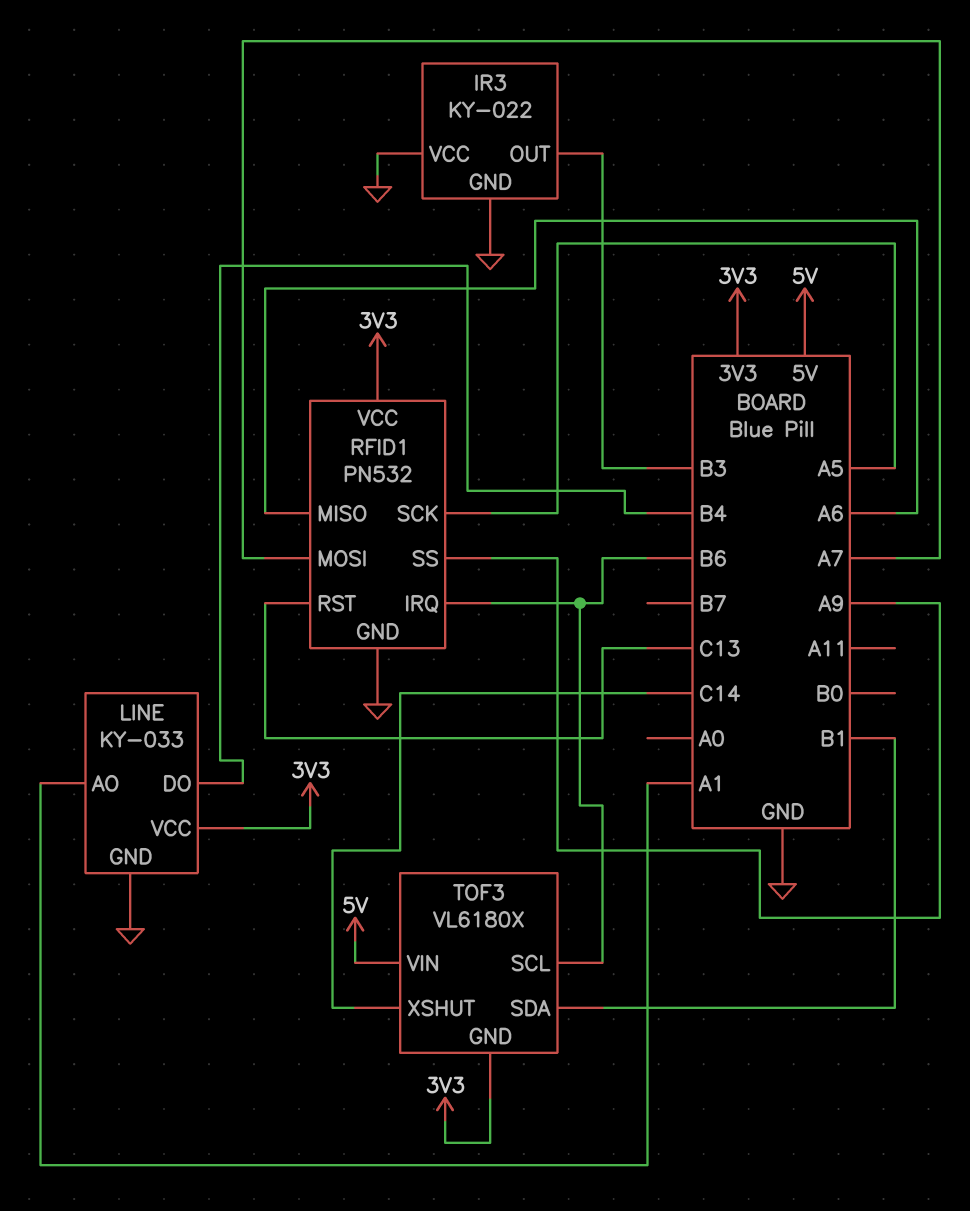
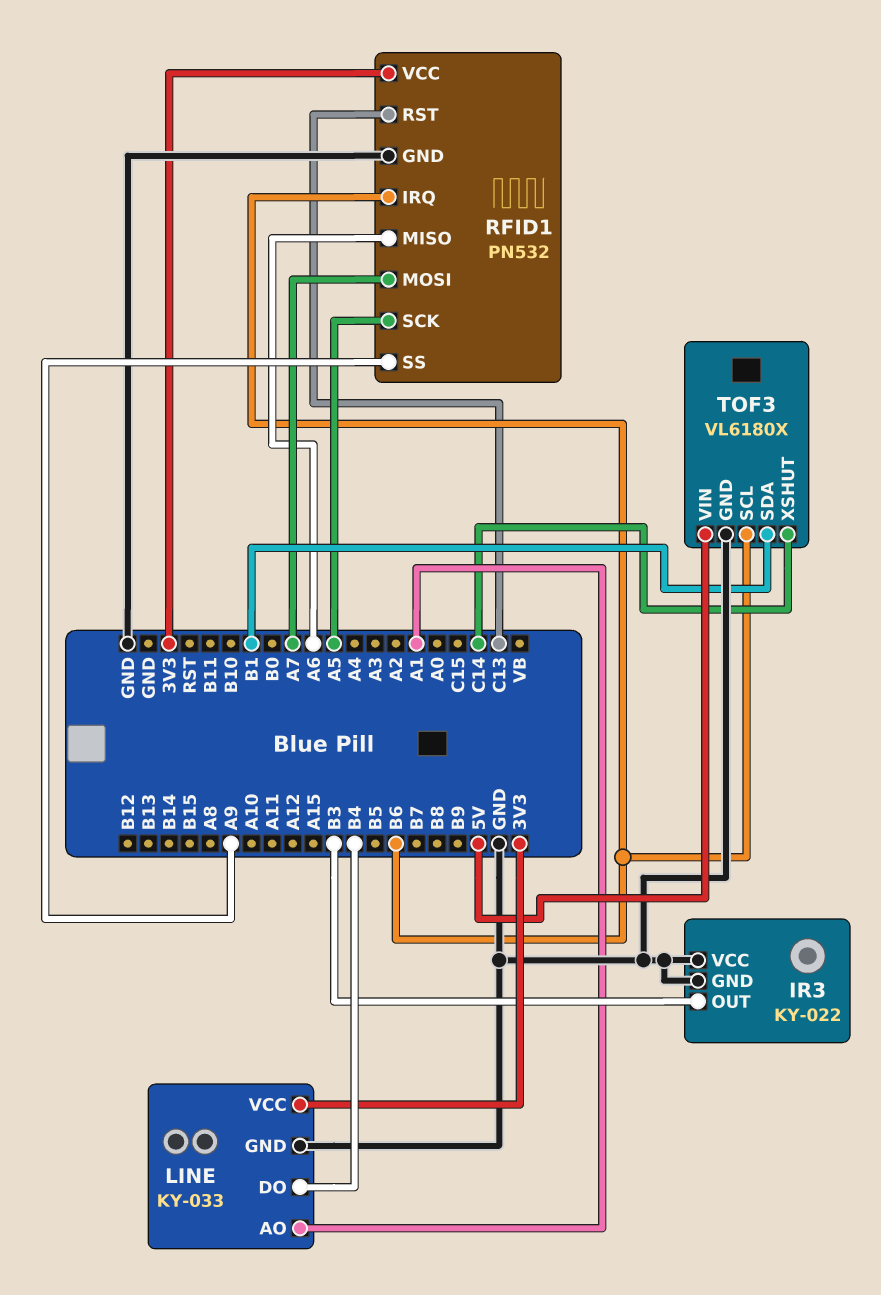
TOF3 pin GND: 3V3 -> GND

